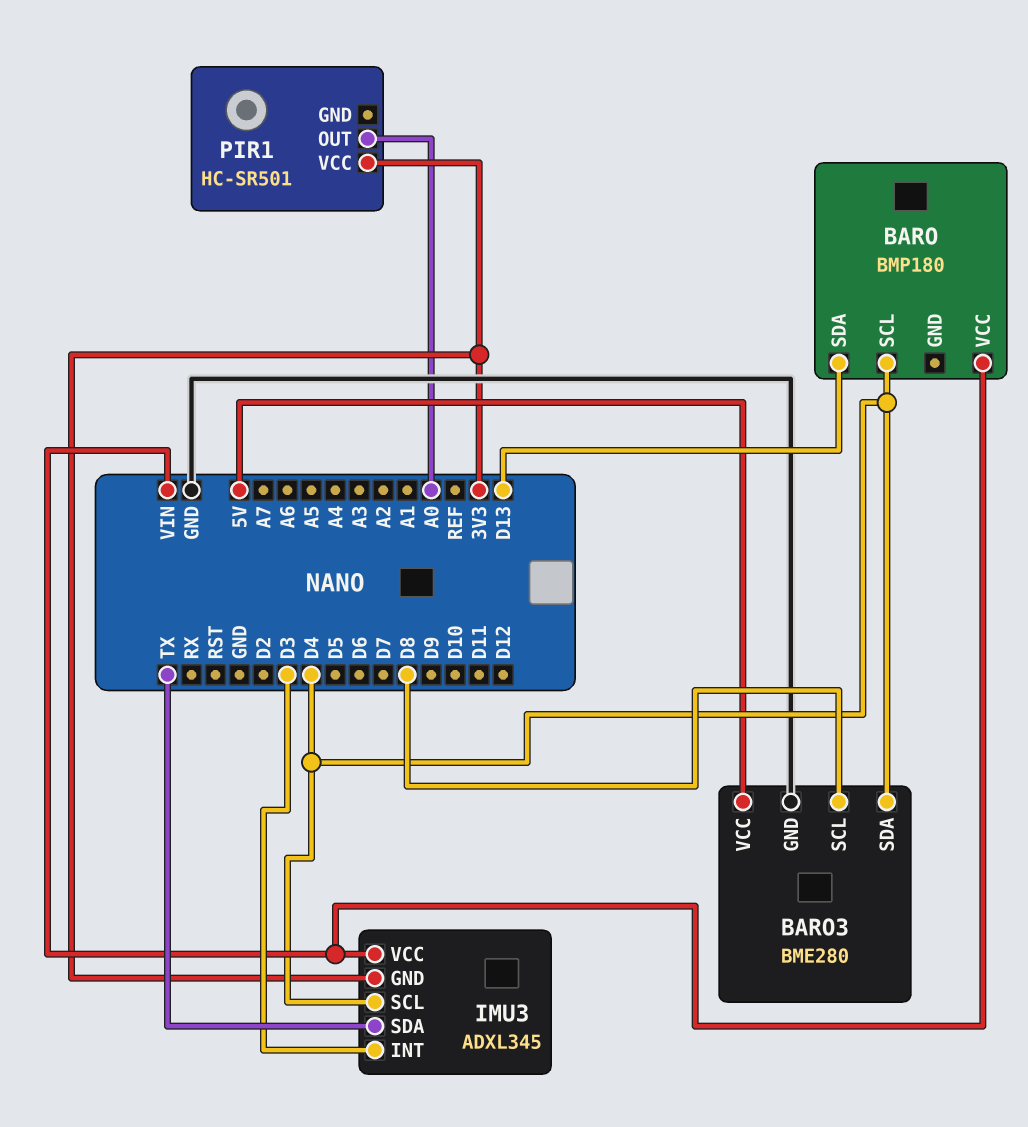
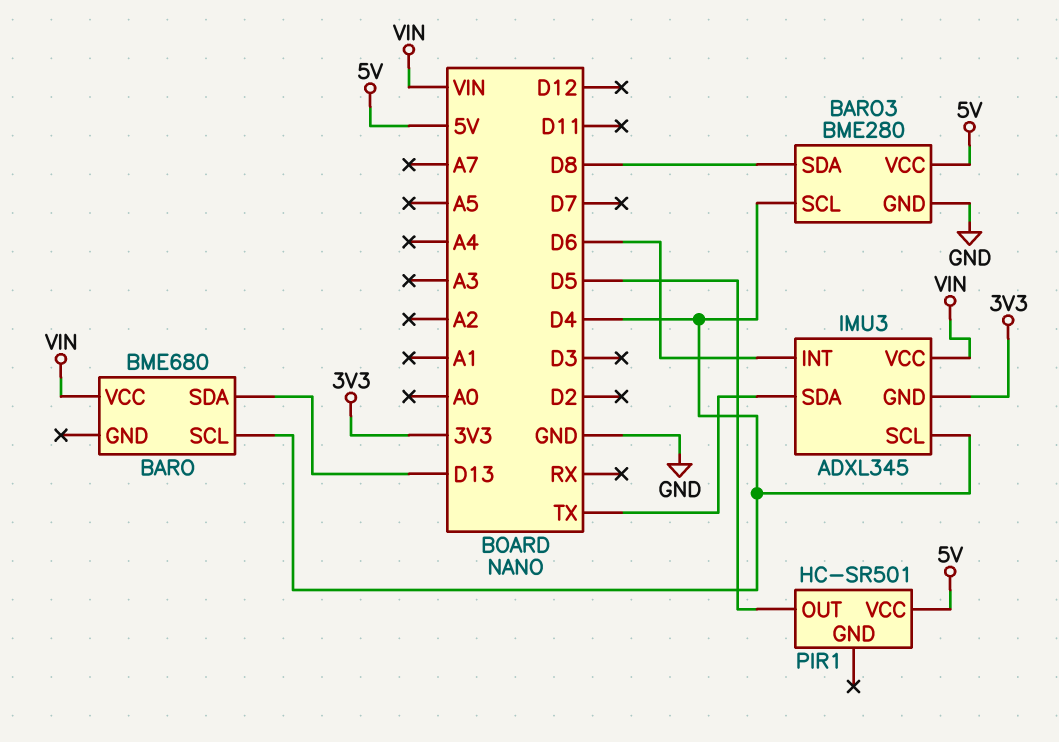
BARO: BMP180 -> BME680
BARO3 pin SCL: D8 -> D4
BARO3 pin SDA: D4 -> D8
IMU3 pin INT: D3 -> D6
PIR1 pin OUT: A0 -> D5
PIR1 pin VCC: 3V3 -> 5V

